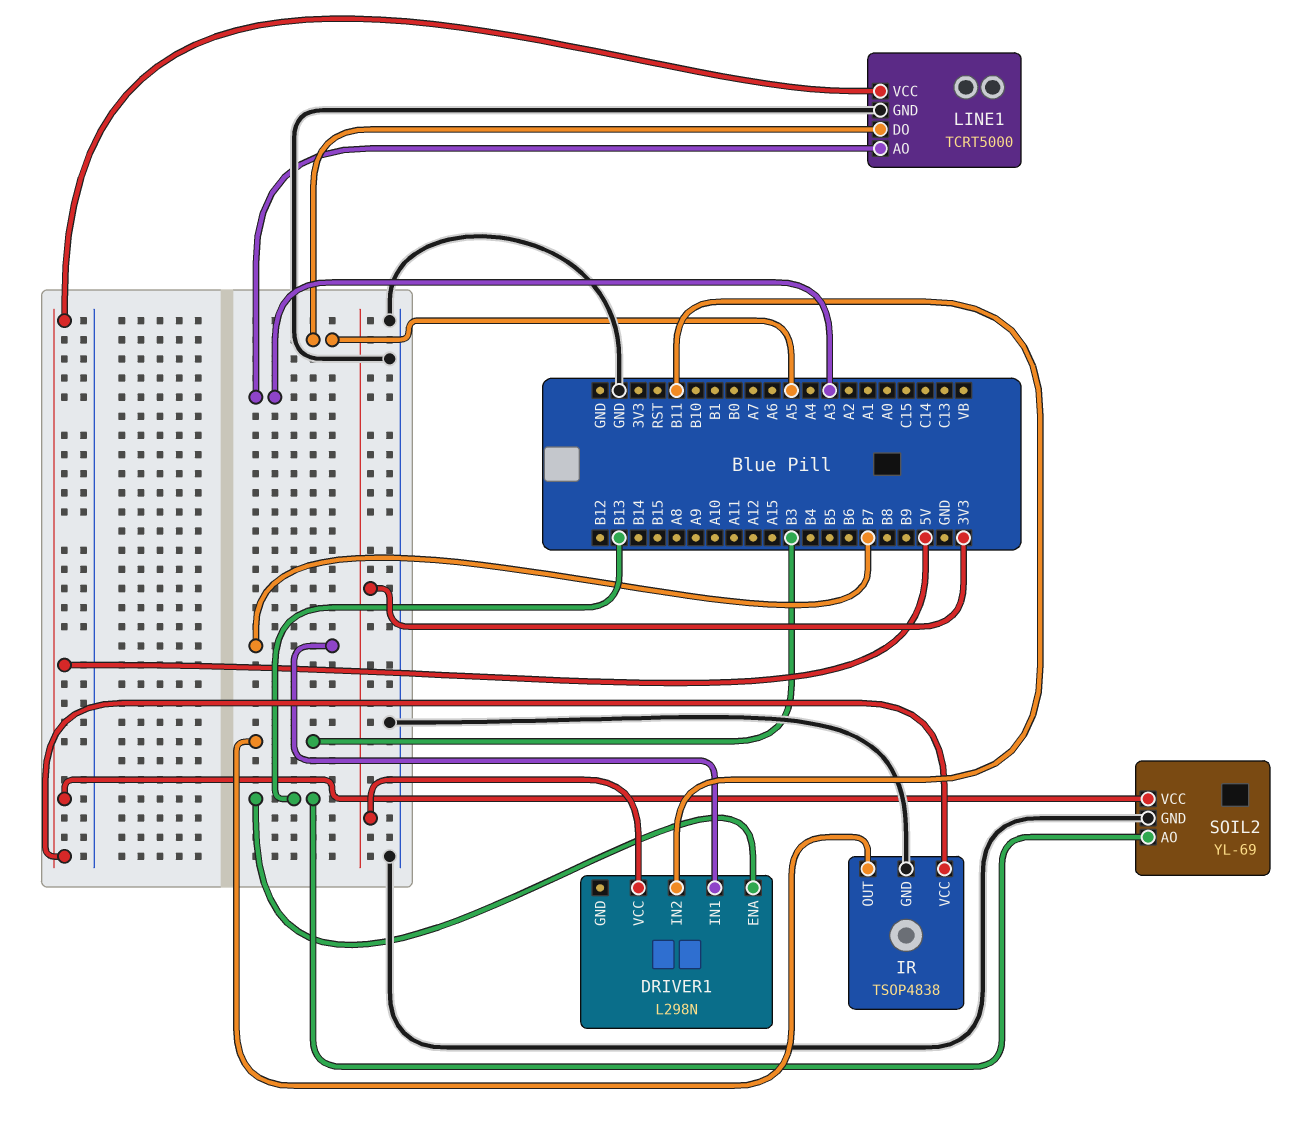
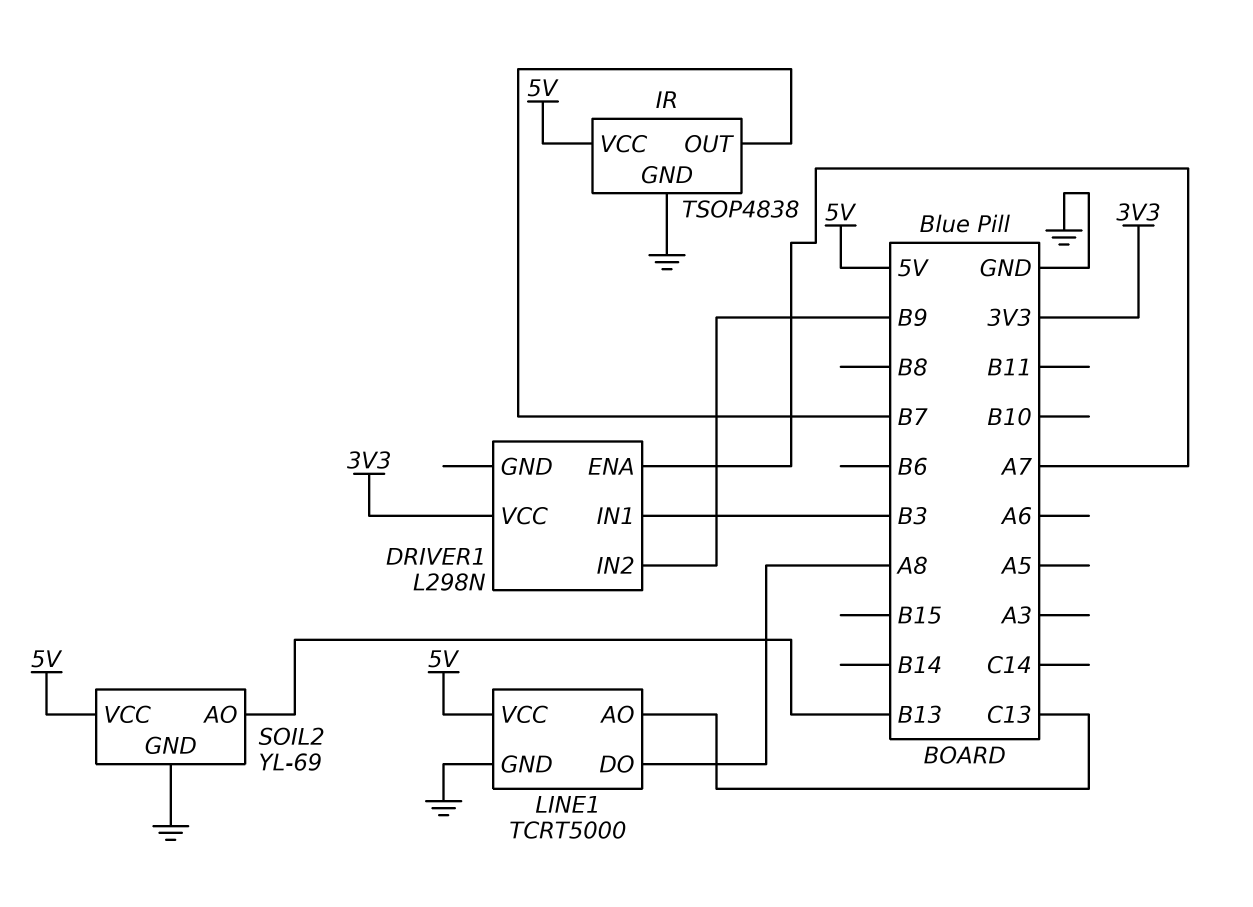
DRIVER1 pin ENA: B13 -> A7
DRIVER1 pin IN1: B7 -> B3
DRIVER1 pin IN2: B11 -> B9
IR pin OUT: B3 -> B7
LINE1 pin AO: A3 -> C13
LINE1 pin DO: A5 -> A8

